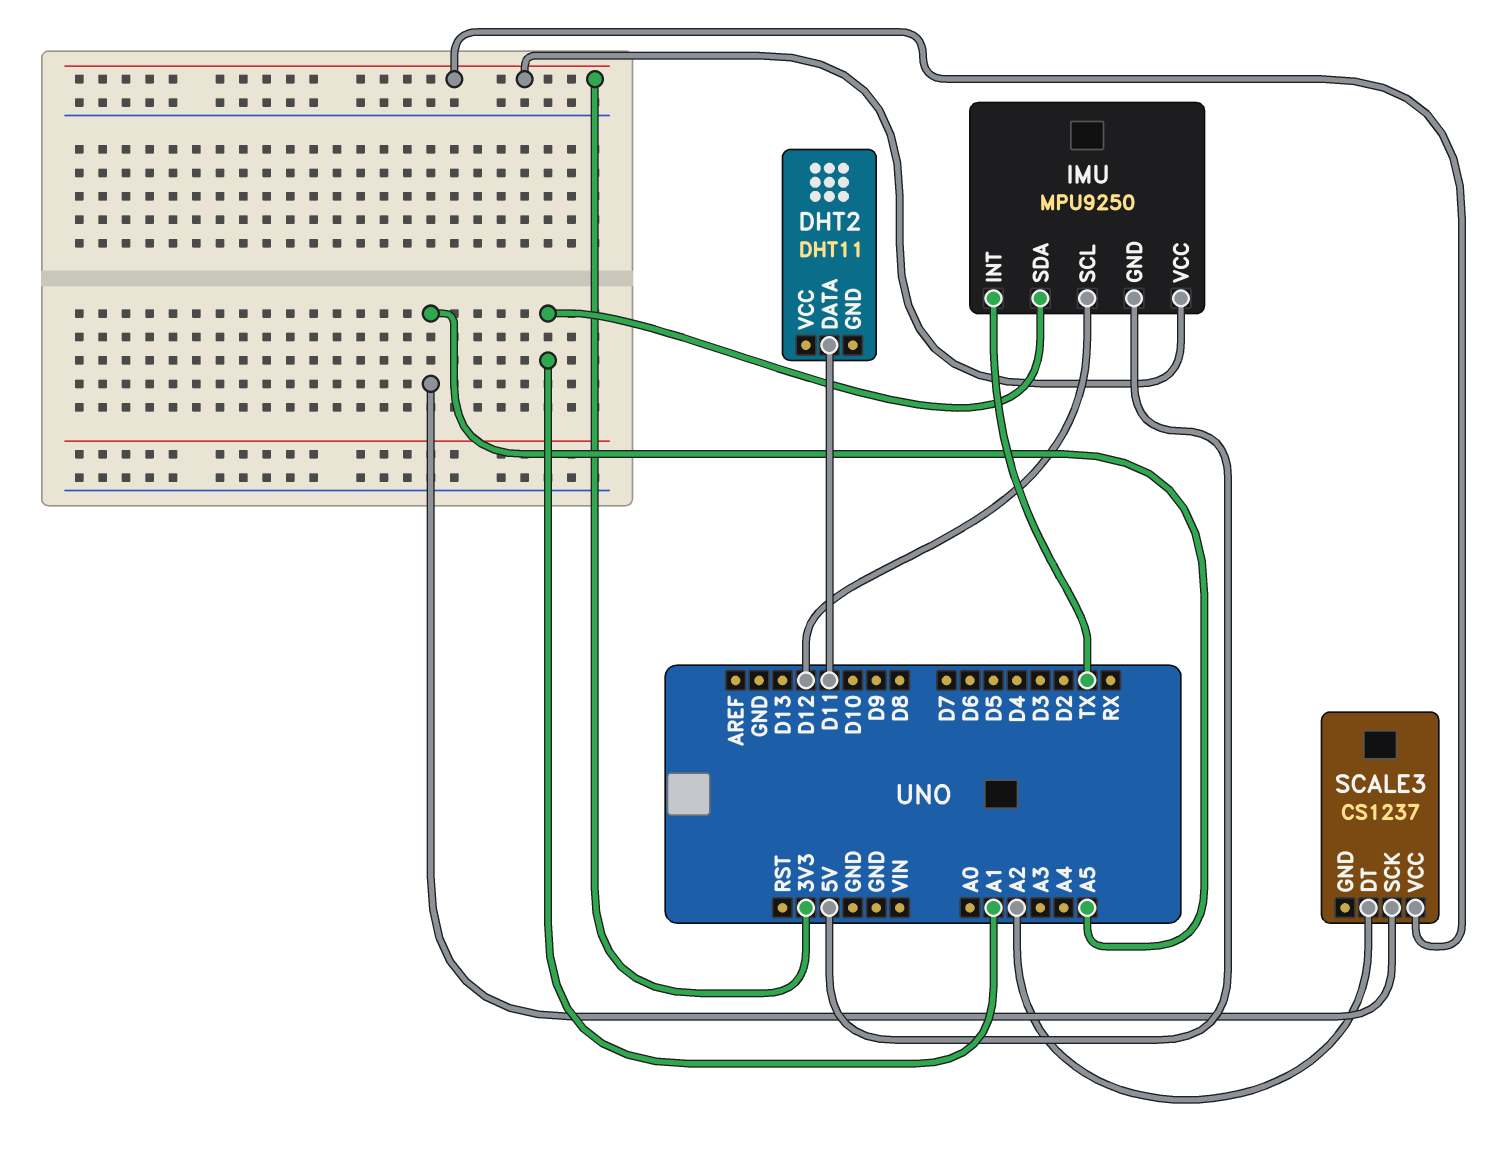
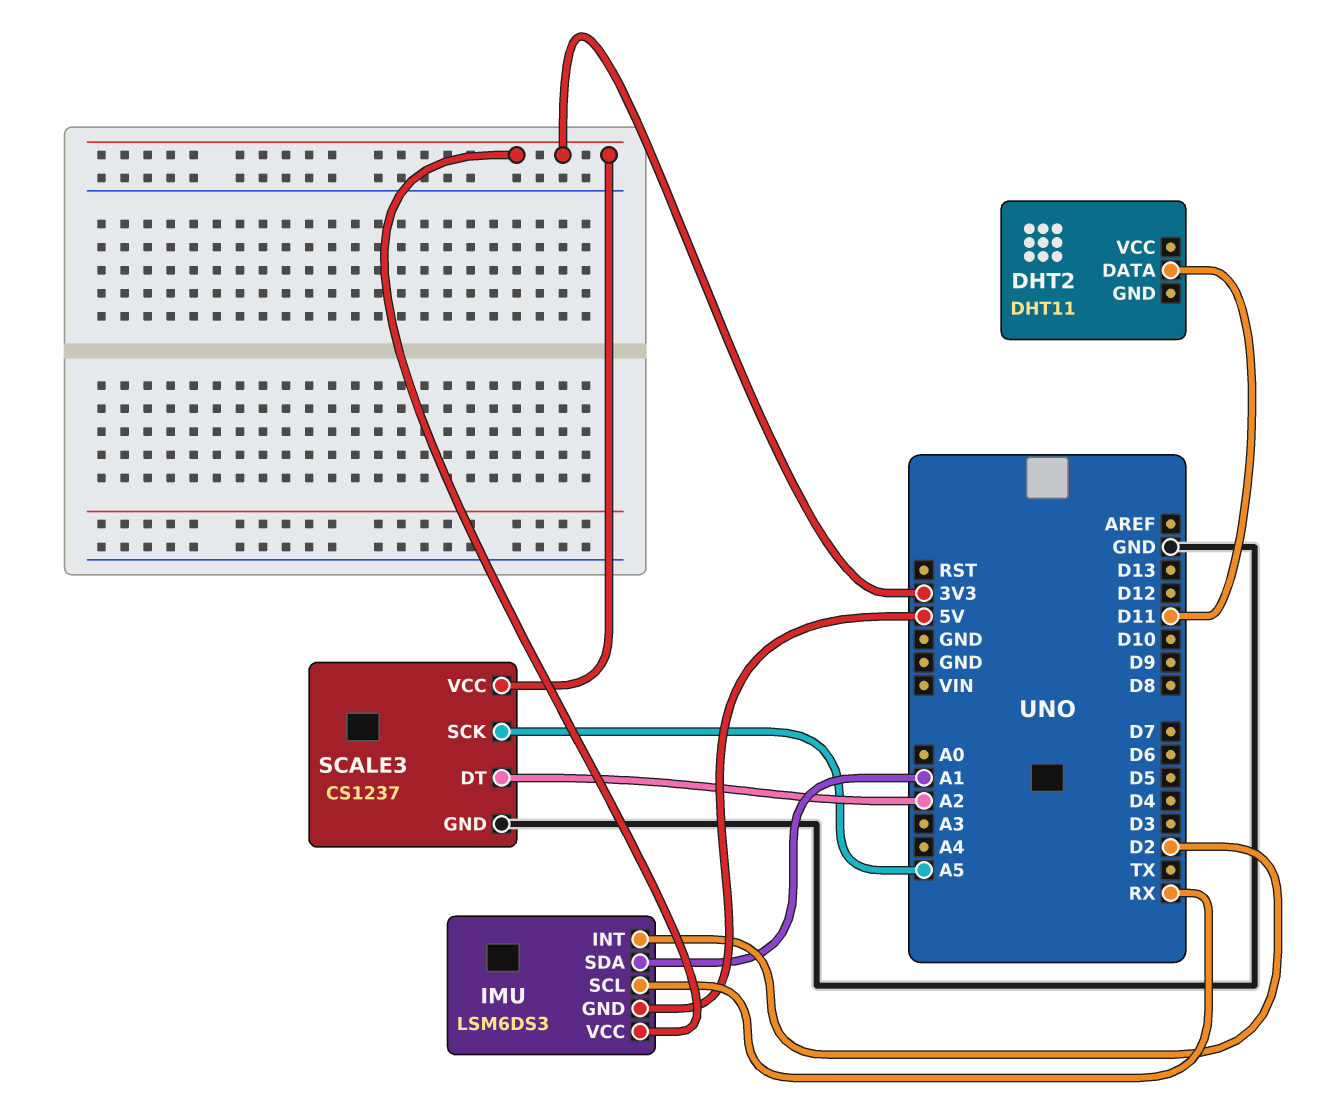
IMU: MPU9250 -> LSM6DS3
IMU pin INT: TX -> D2
IMU pin SCL: D12 -> RX
SCALE3 pin GND: none -> GND

